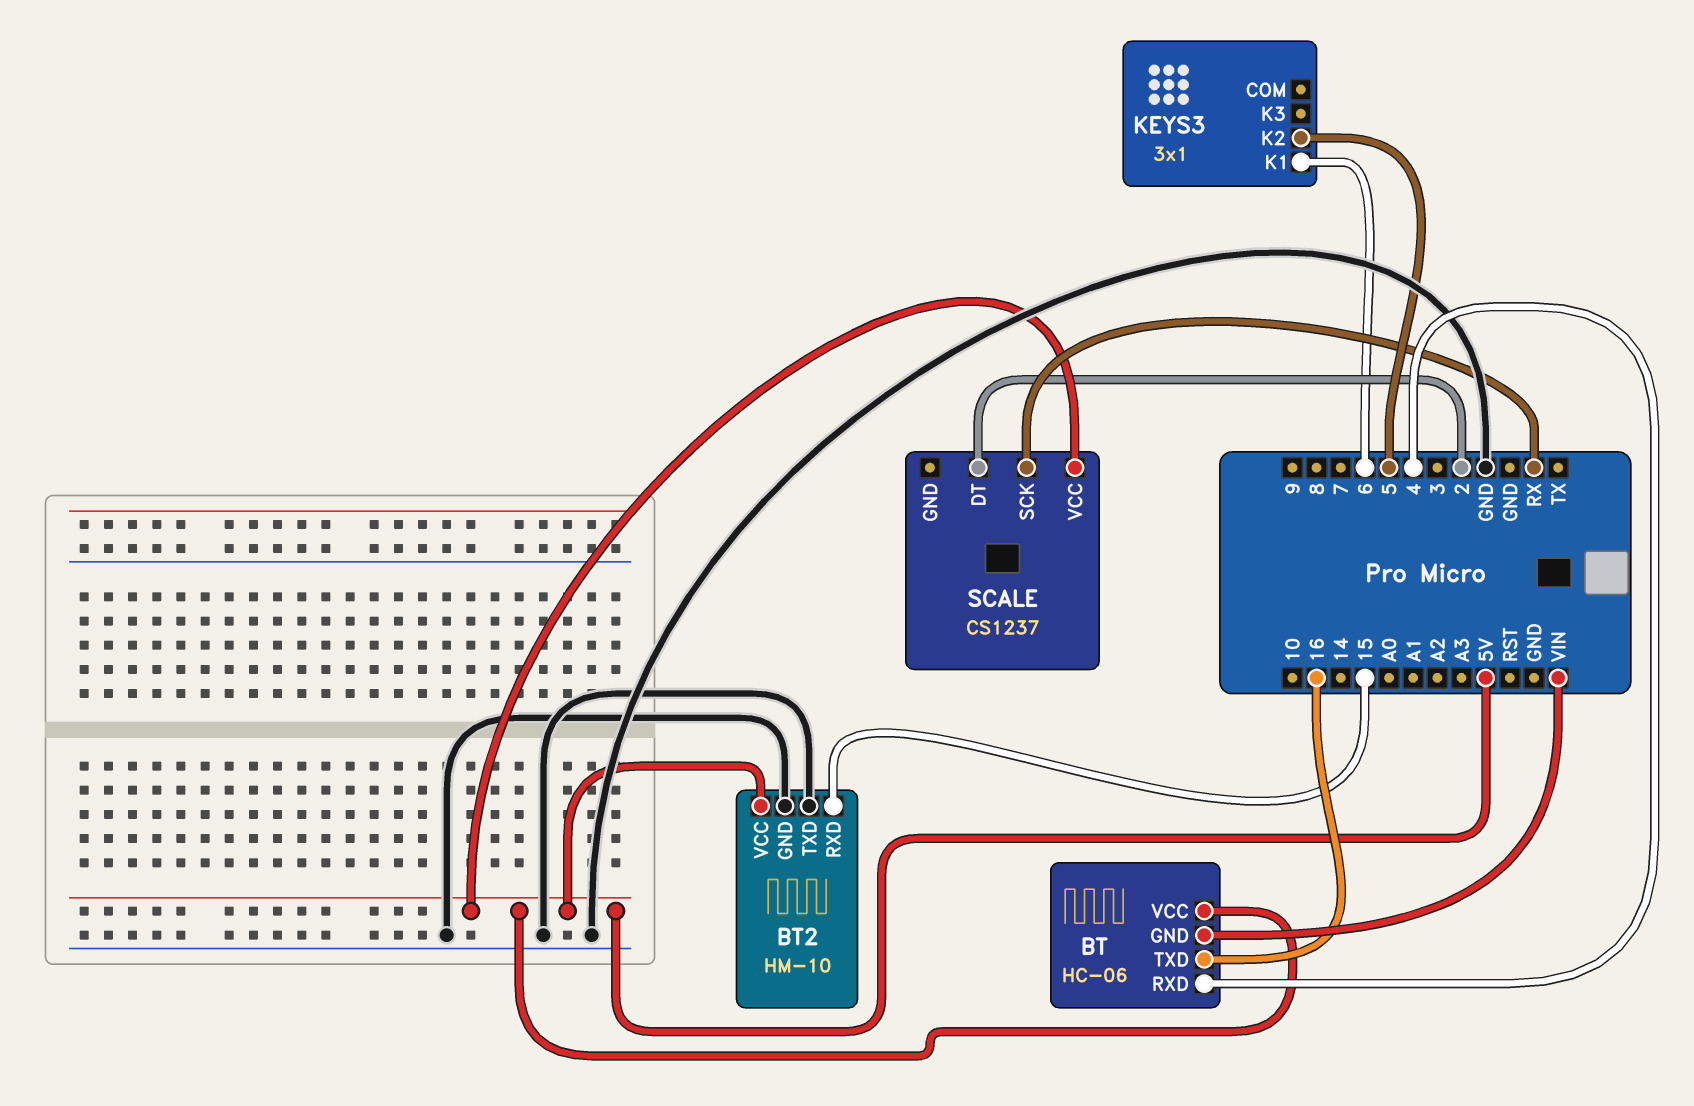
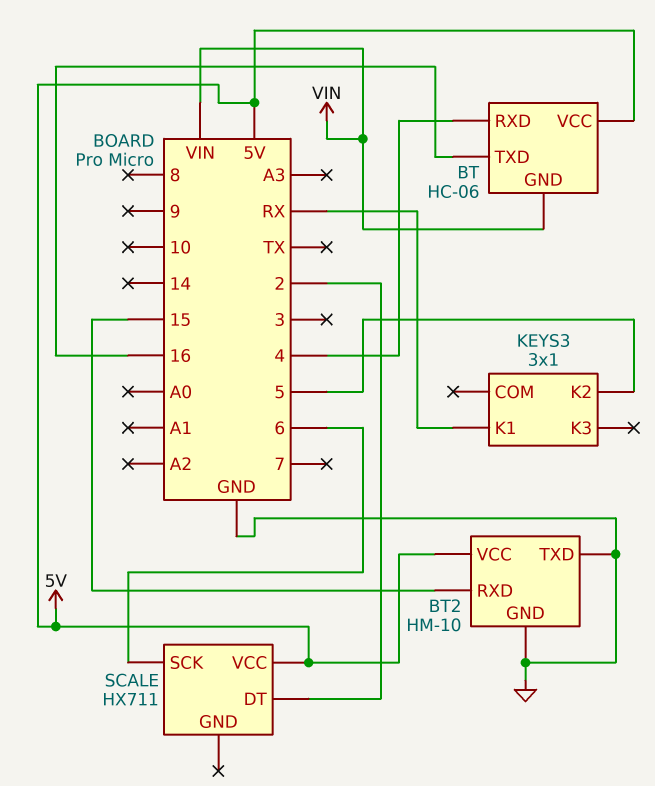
KEYS3 pin K1: 6 -> RX
SCALE: CS1237 -> HX711
SCALE pin SCK: RX -> 6

